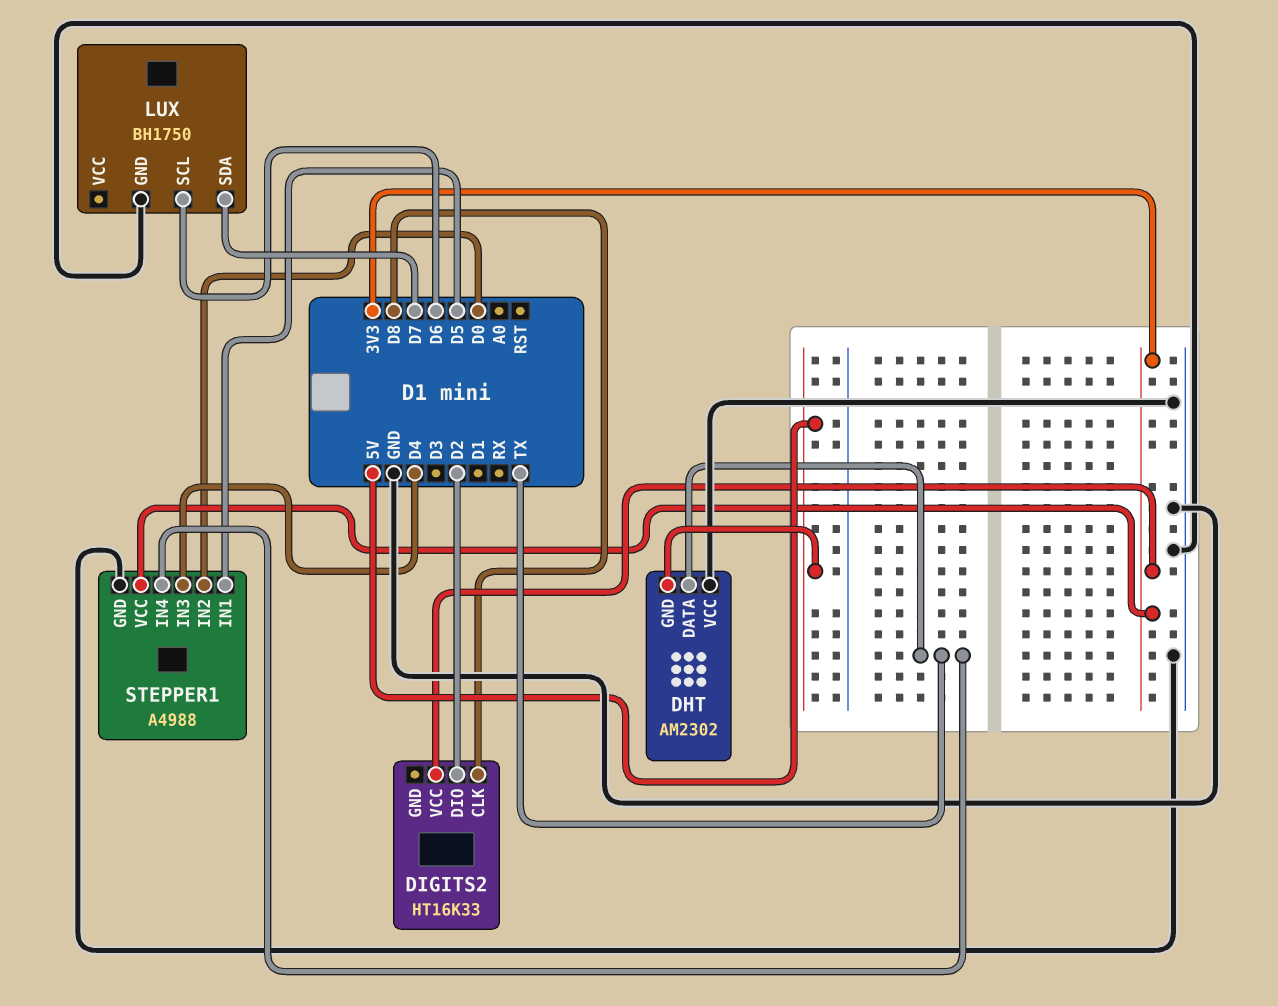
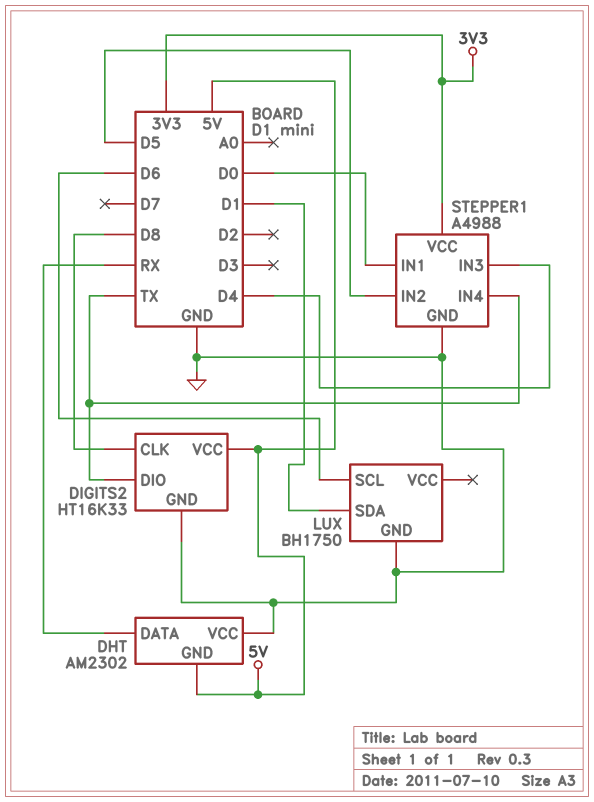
DHT pin DATA: TX -> RX
DIGITS2 pin DIO: D2 -> TX
DIGITS2 pin GND: none -> GND
DIGITS2 pin VCC: 3V3 -> 5V
LUX pin SDA: D7 -> D1
STEPPER1 pin IN1: D5 -> D0
STEPPER1 pin IN2: D0 -> D5

